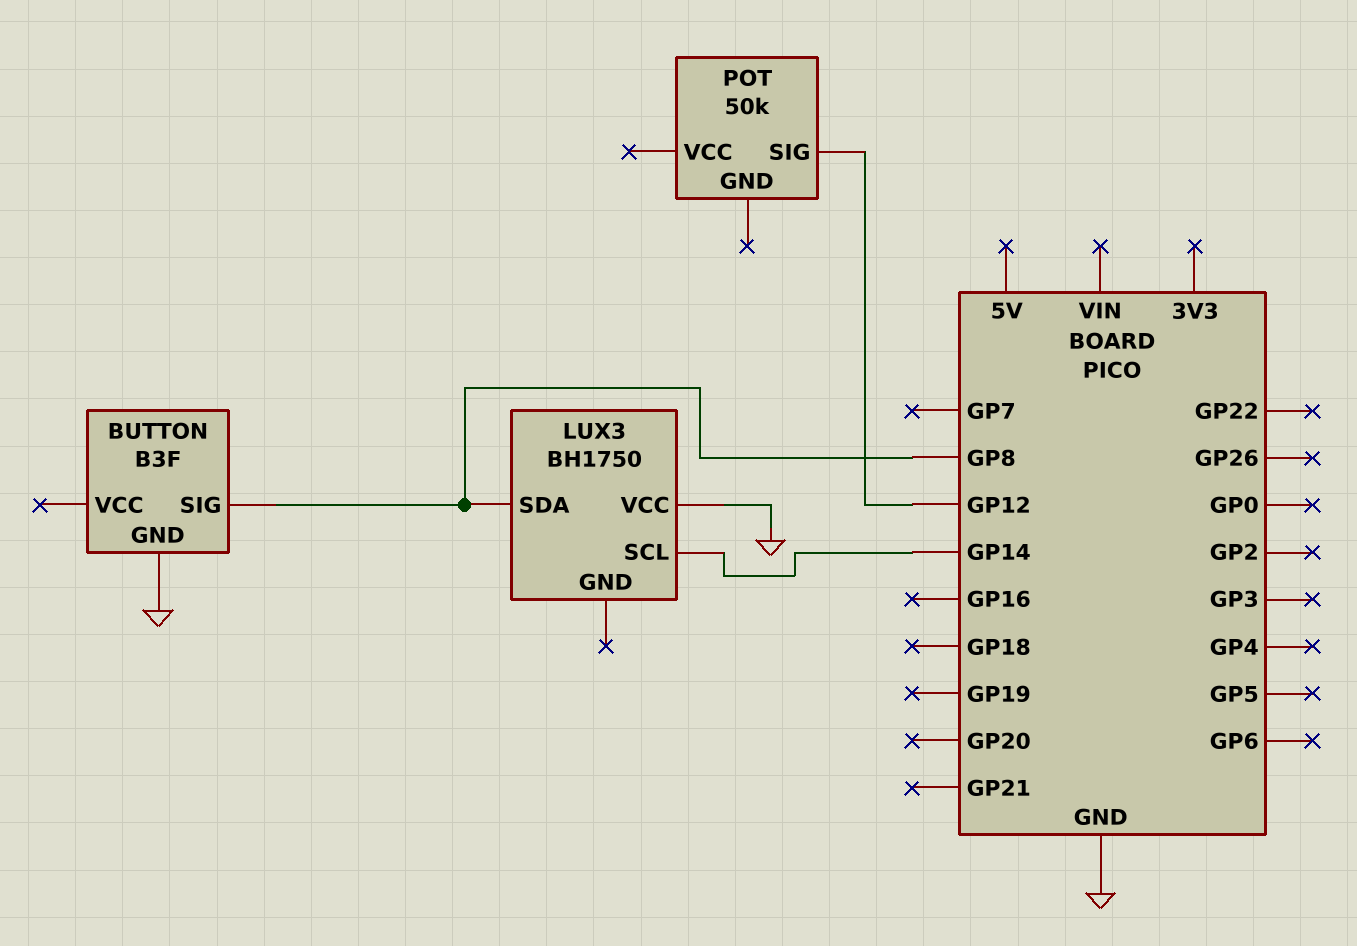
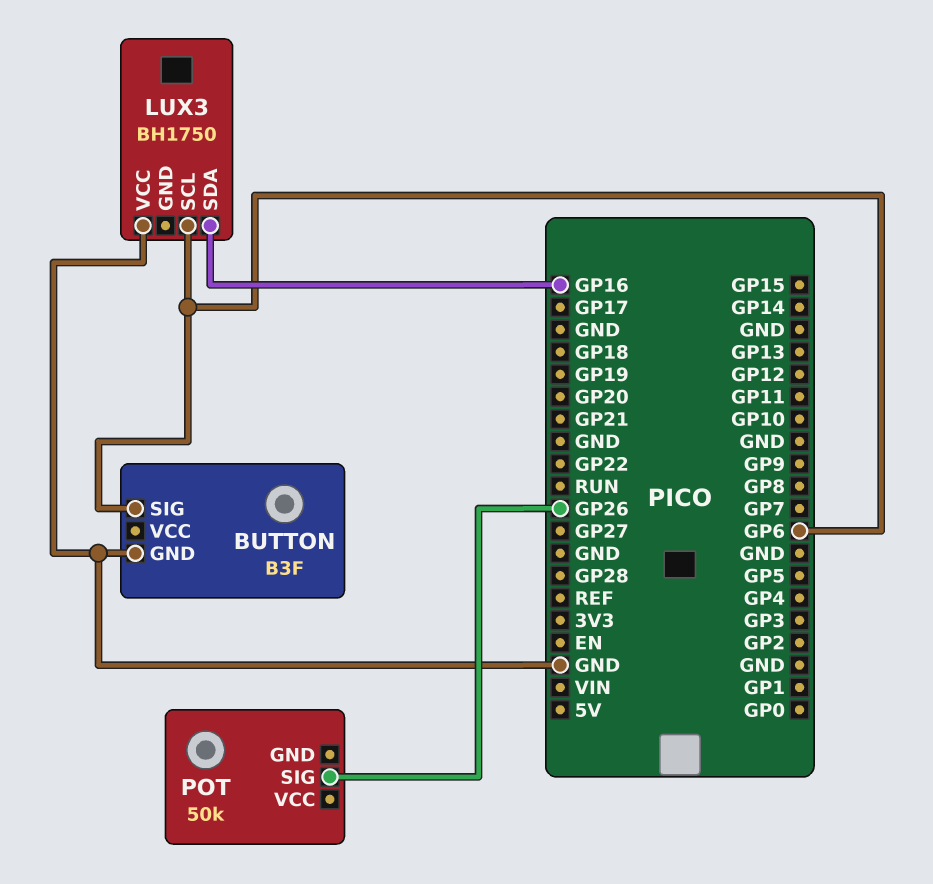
BUTTON pin SIG: GP8 -> GP6
LUX3 pin SCL: GP14 -> GP6
LUX3 pin SDA: GP8 -> GP16
POT pin SIG: GP12 -> GP26

